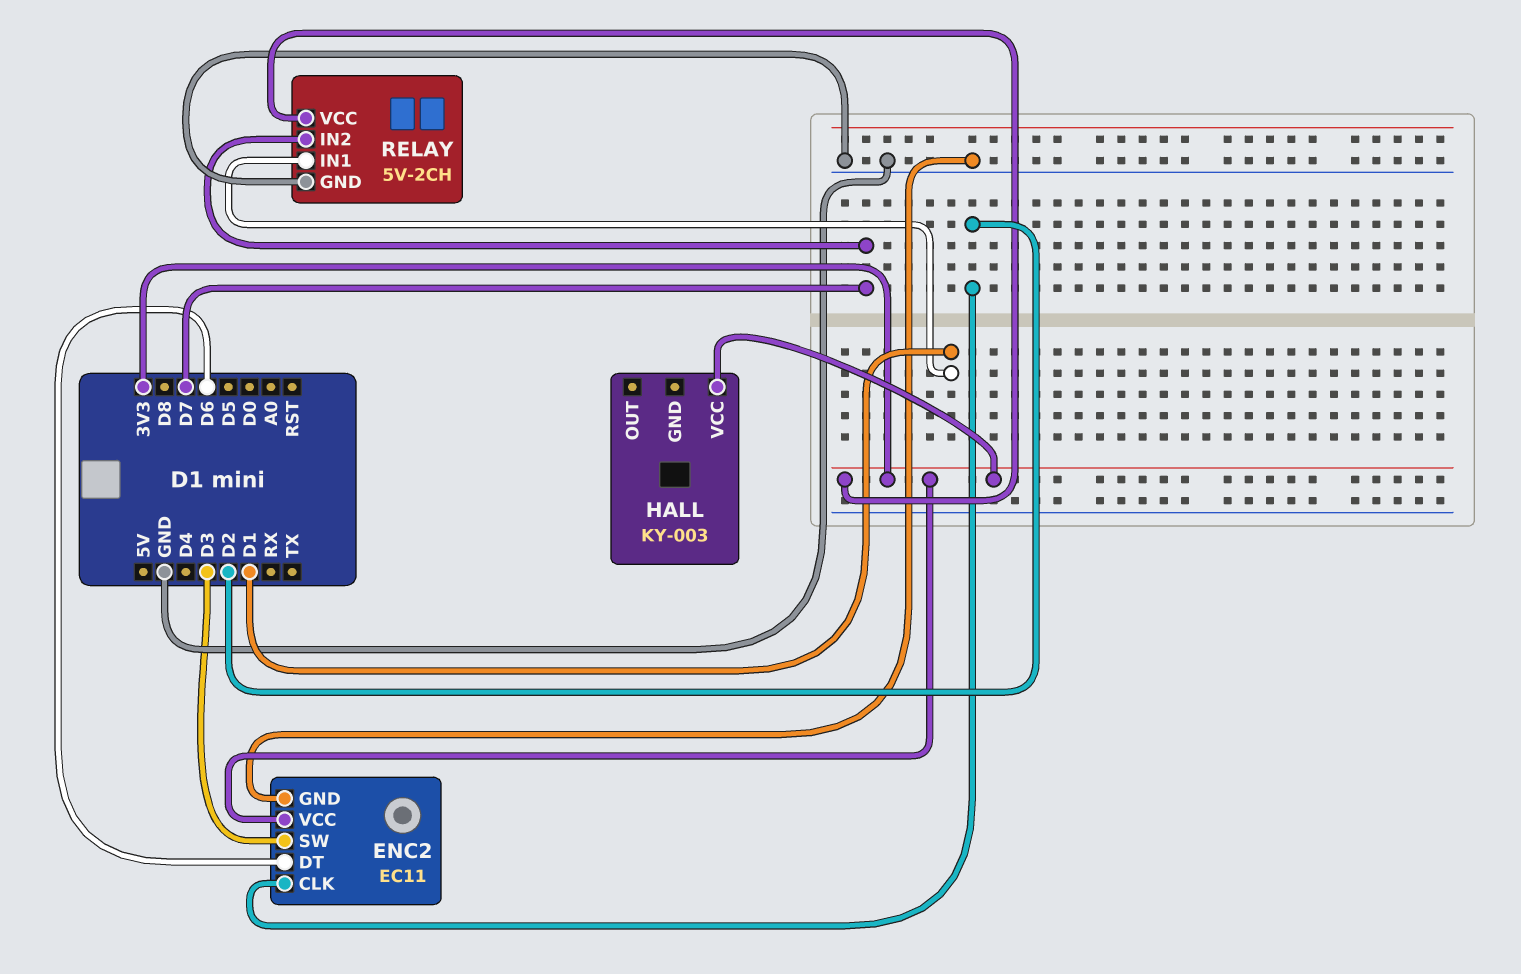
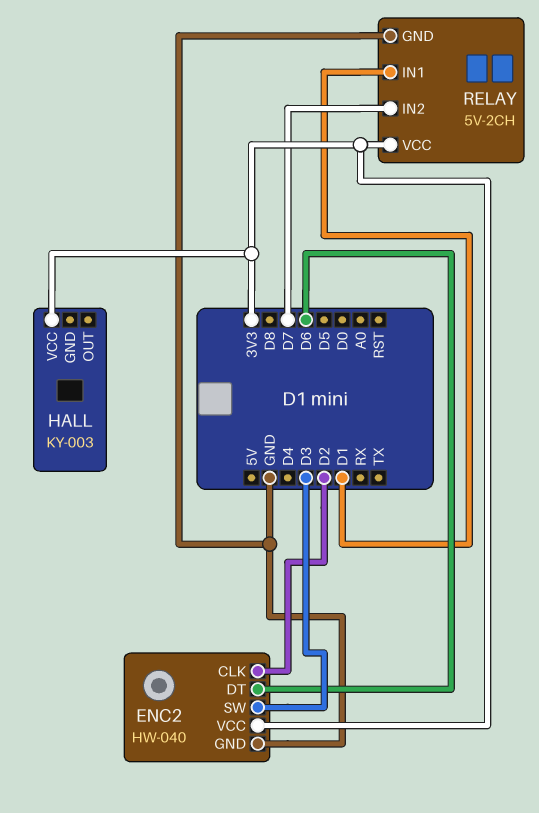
ENC2: EC11 -> HW-040

